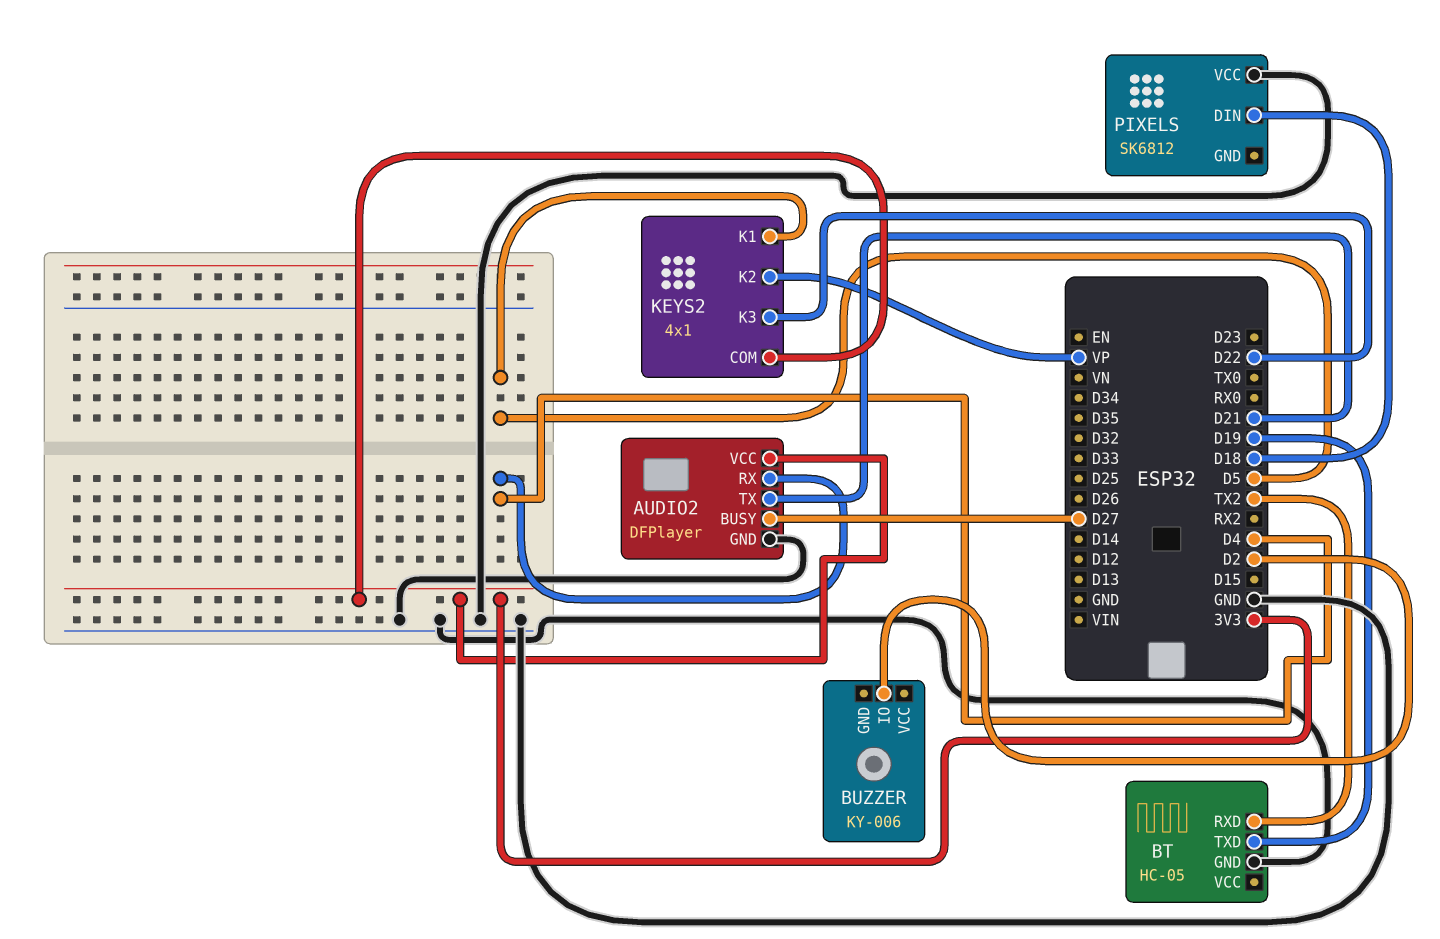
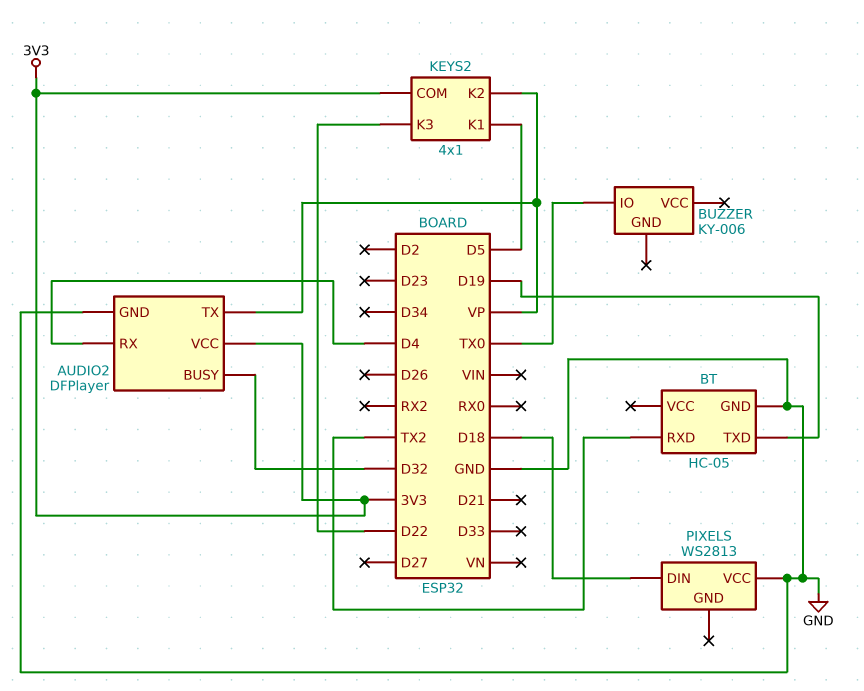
AUDIO2 pin BUSY: D27 -> D32
AUDIO2 pin TX: D21 -> VP
BUZZER pin IO: D2 -> TX0
PIXELS: SK6812 -> WS2813

